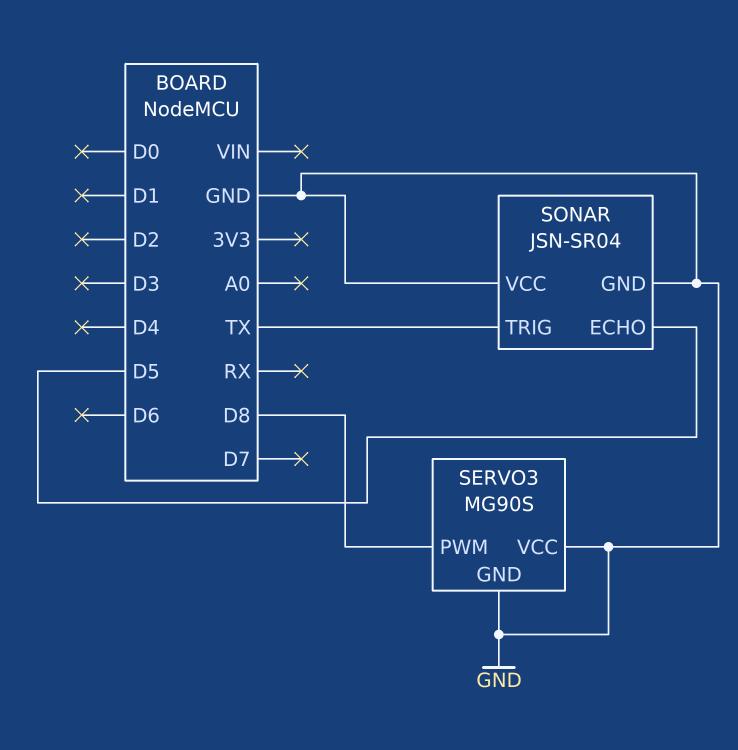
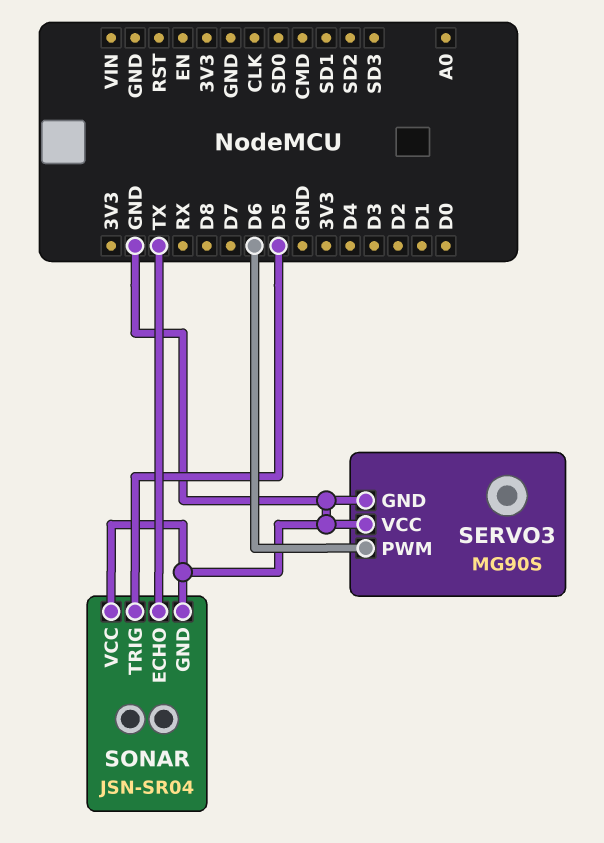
SERVO3 pin PWM: D8 -> D6
SONAR pin ECHO: D5 -> TX
SONAR pin TRIG: TX -> D5

